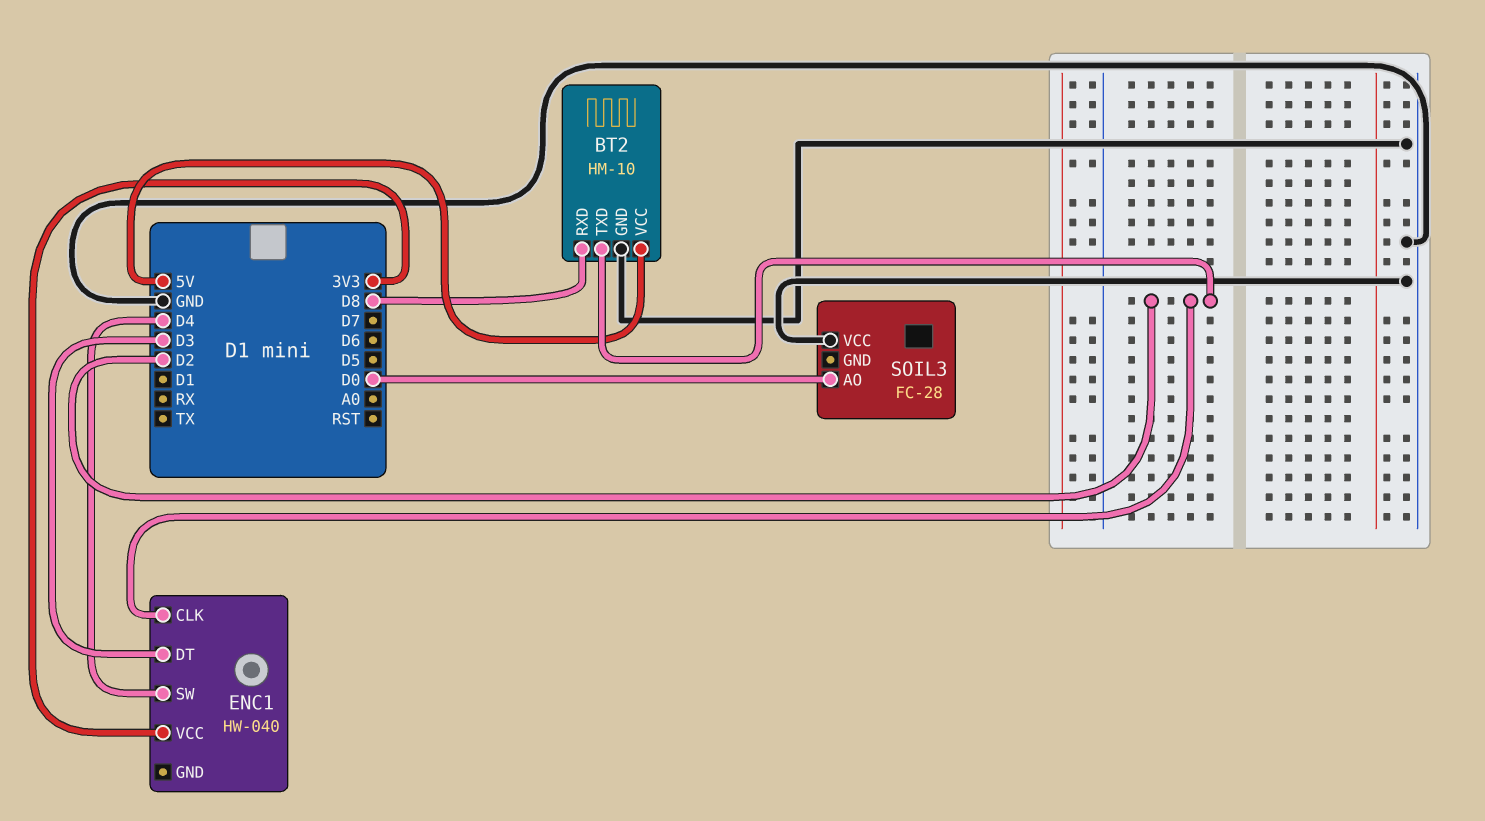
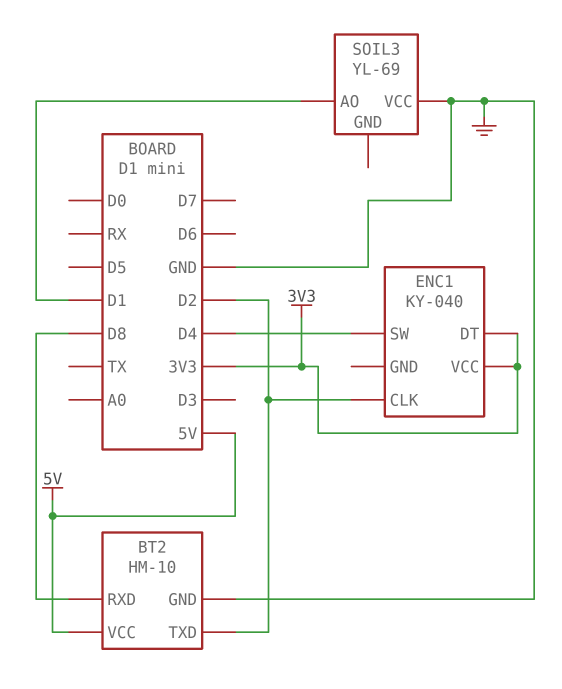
ENC1: HW-040 -> KY-040
ENC1 pin DT: D3 -> 3V3
SOIL3: FC-28 -> YL-69
SOIL3 pin AO: D0 -> D1

